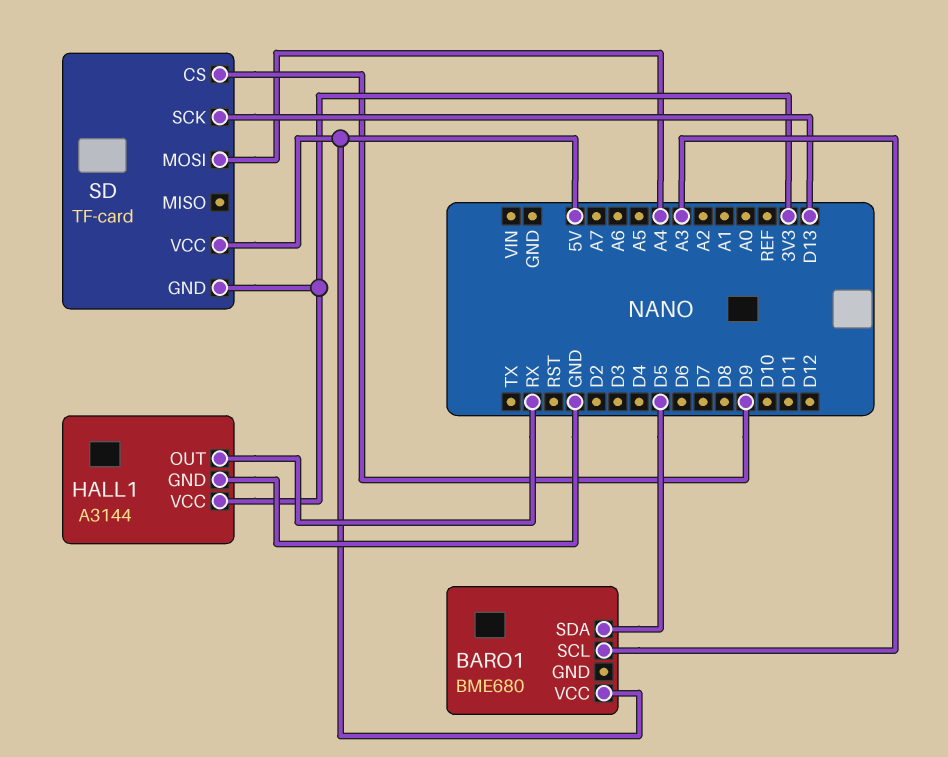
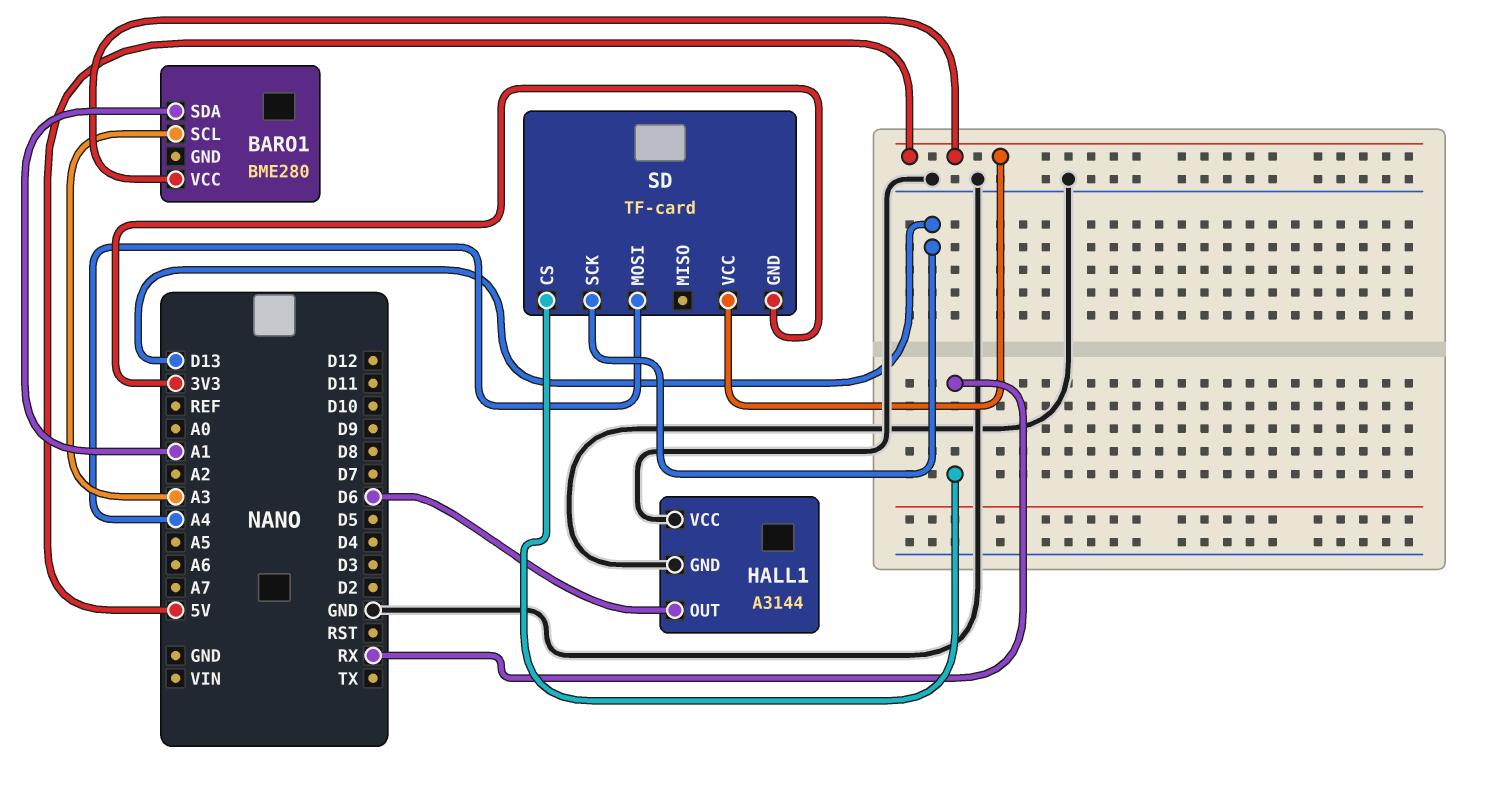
BARO1: BME680 -> BME280
BARO1 pin SDA: D5 -> A1
HALL1 pin OUT: RX -> D6
HALL1 pin VCC: 3V3 -> GND
SD pin CS: D9 -> RX

